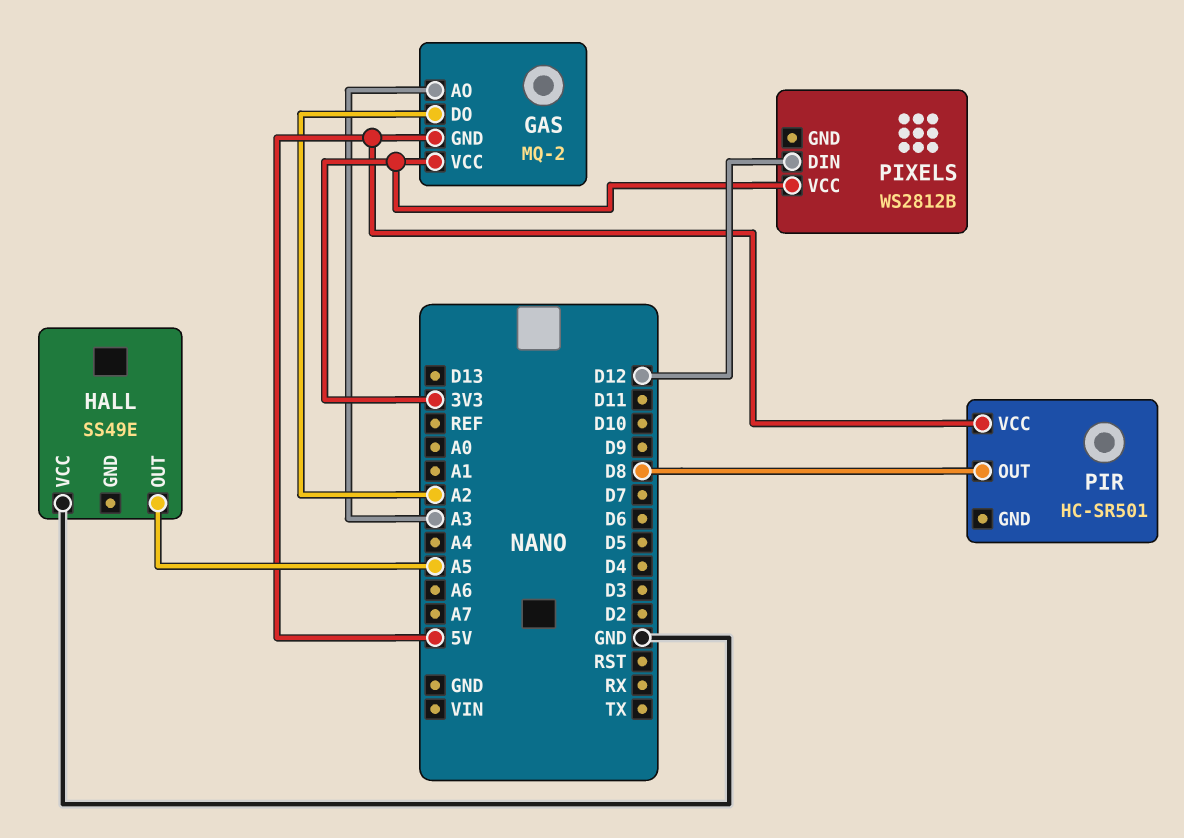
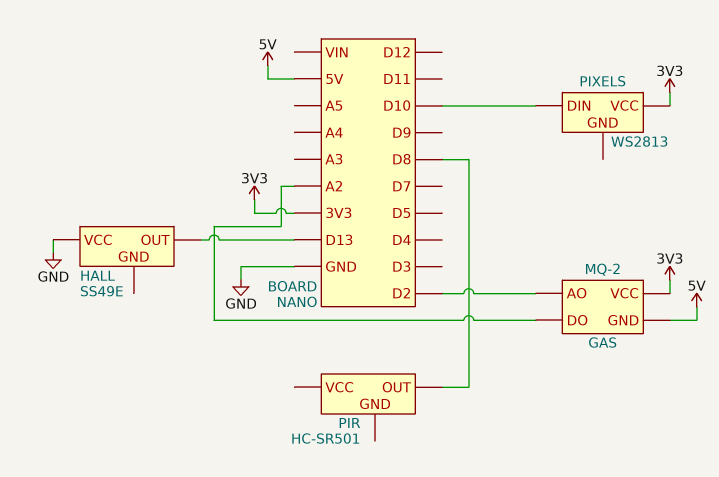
GAS pin AO: A3 -> D2
HALL pin OUT: A5 -> D13
PIR pin VCC: 5V -> none
PIXELS: WS2812B -> WS2813
PIXELS pin DIN: D12 -> D10

